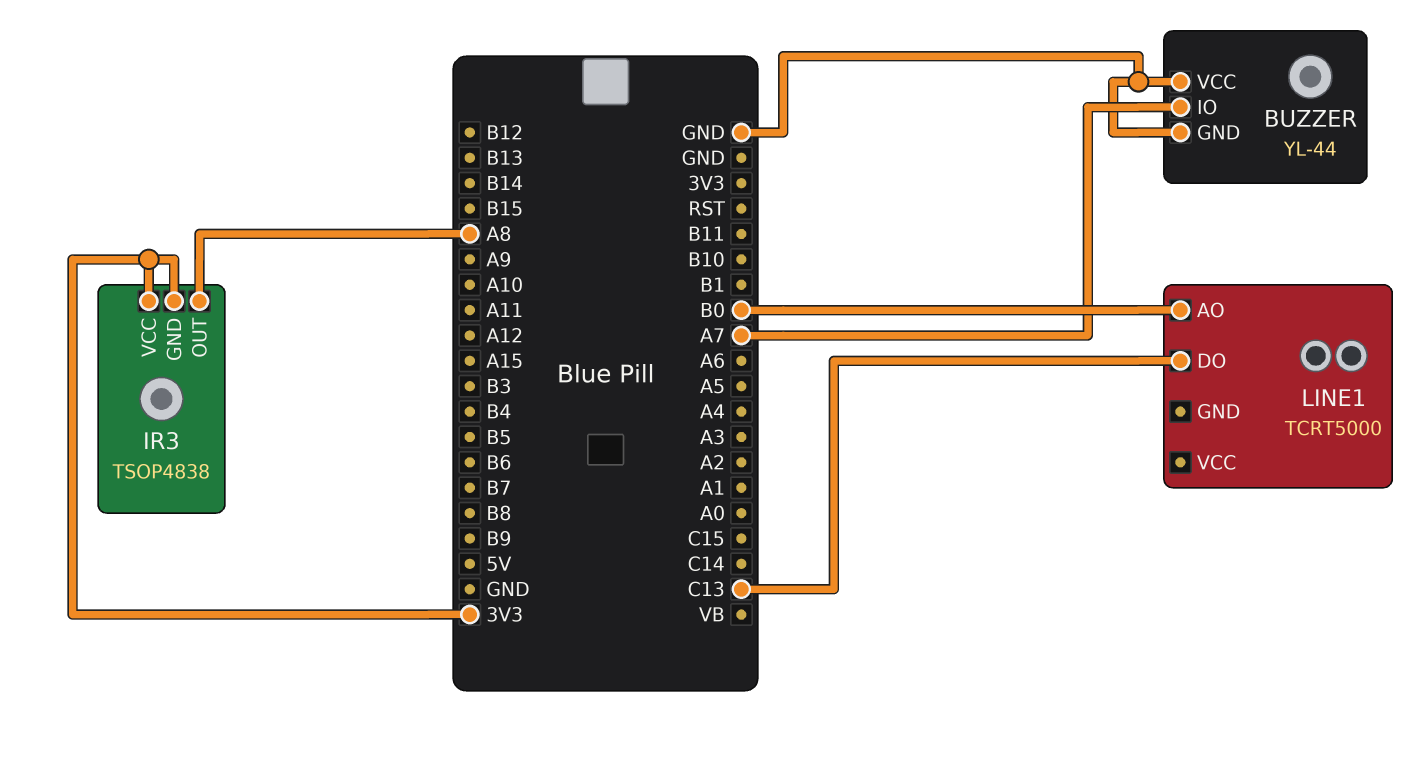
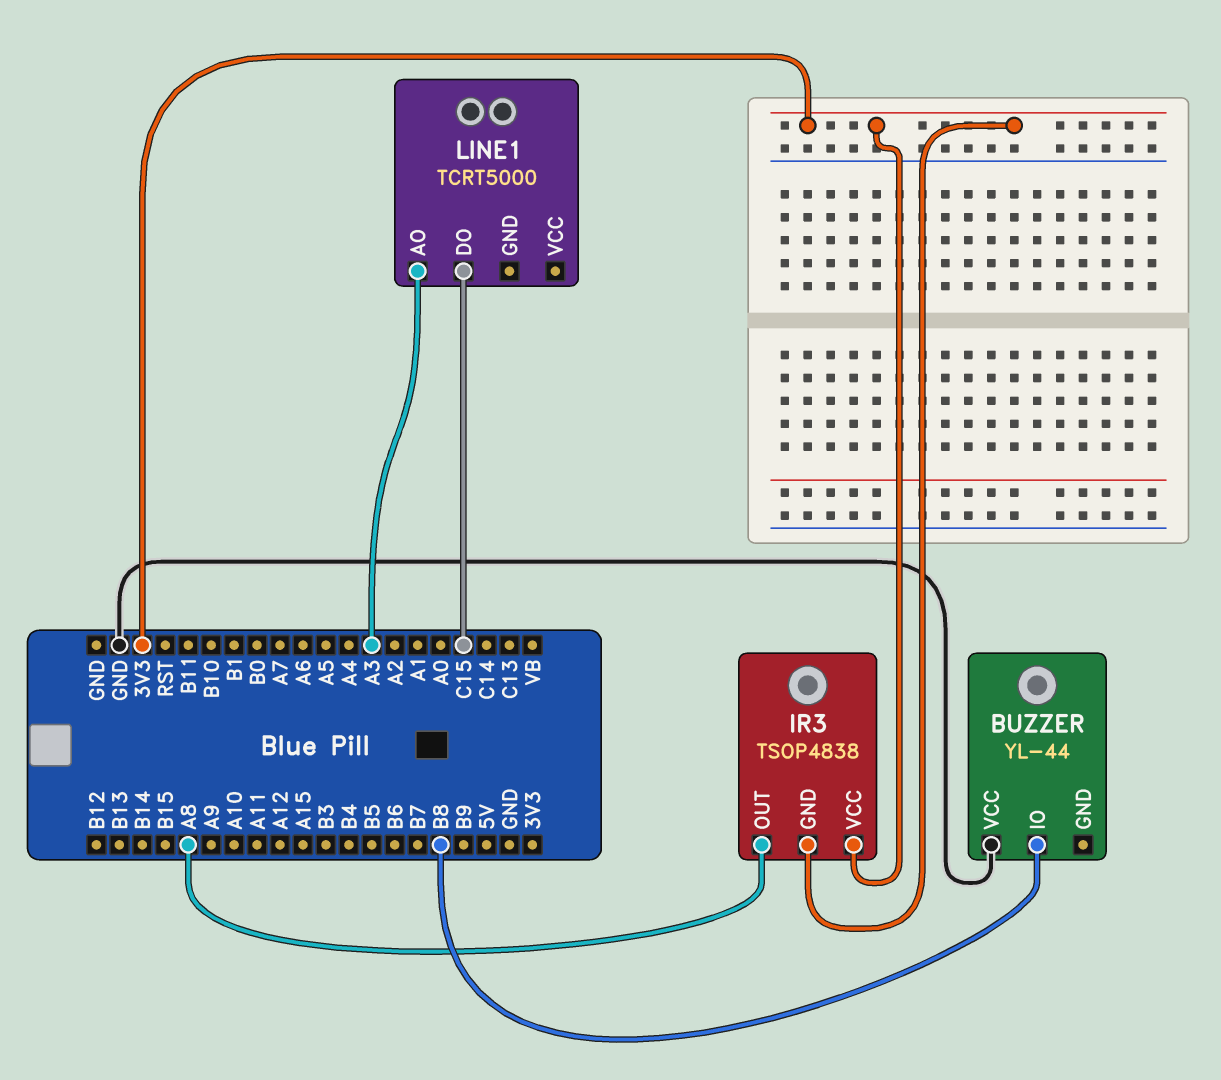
BUZZER pin GND: GND -> none
BUZZER pin IO: A7 -> B8
LINE1 pin AO: B0 -> A3
LINE1 pin DO: C13 -> C15

